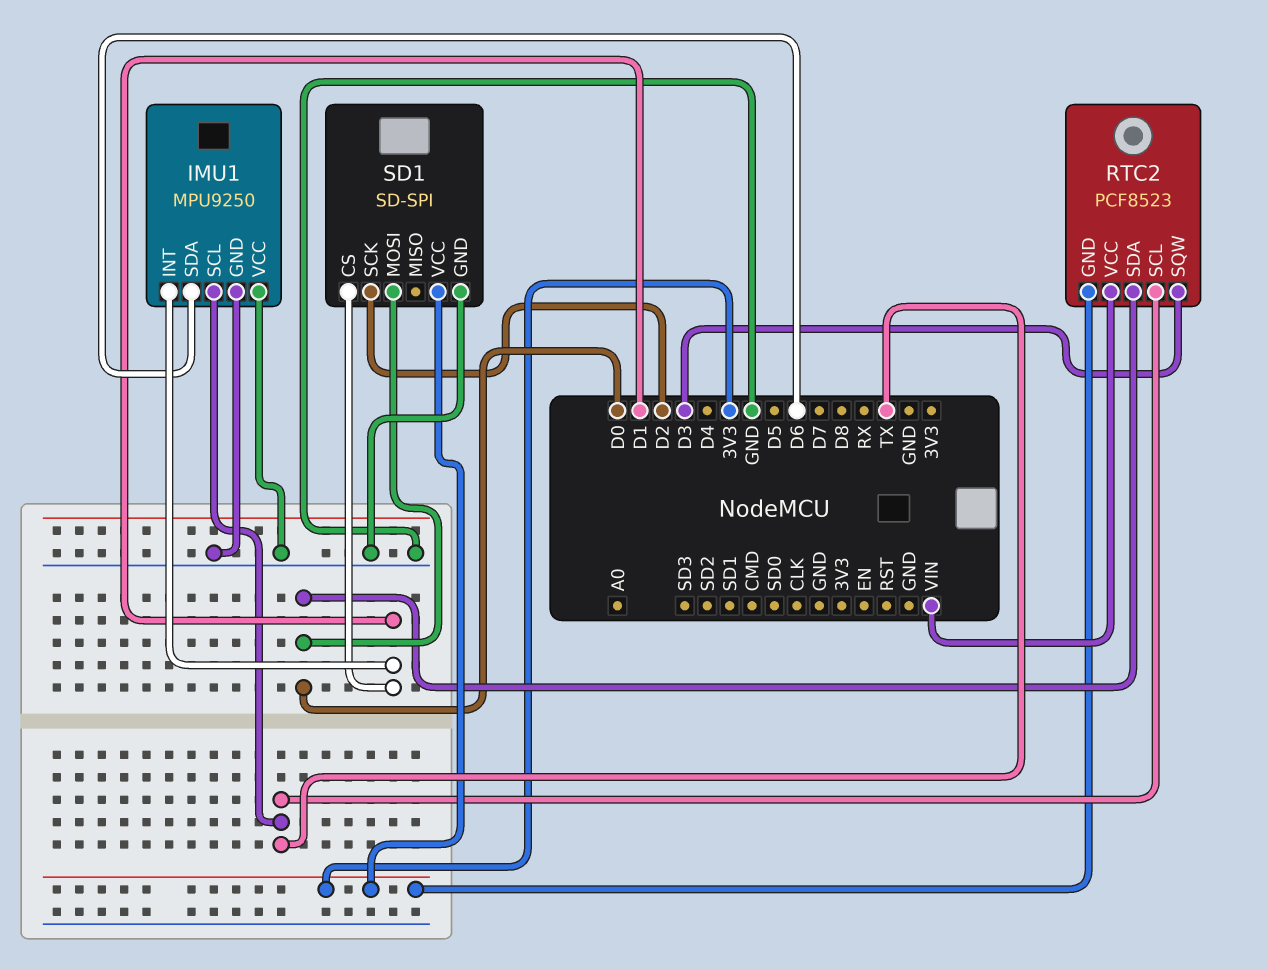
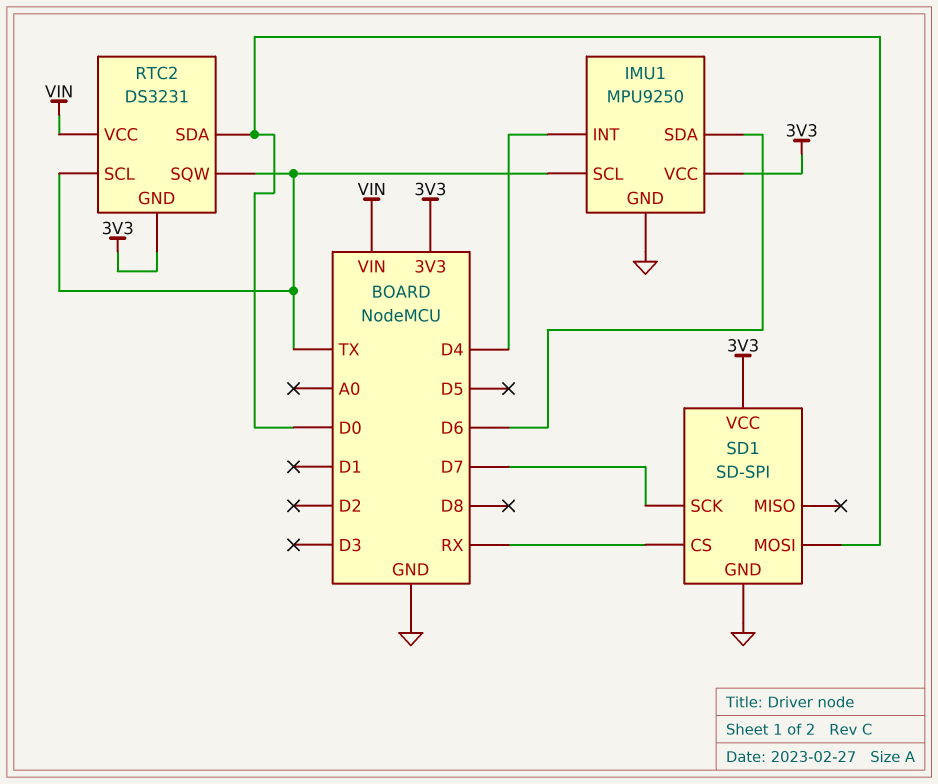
IMU1 pin INT: D1 -> D4
IMU1 pin VCC: GND -> 3V3
RTC2: PCF8523 -> DS3231
RTC2 pin SQW: D3 -> TX
SD1 pin CS: D1 -> RX
SD1 pin SCK: D2 -> D7

